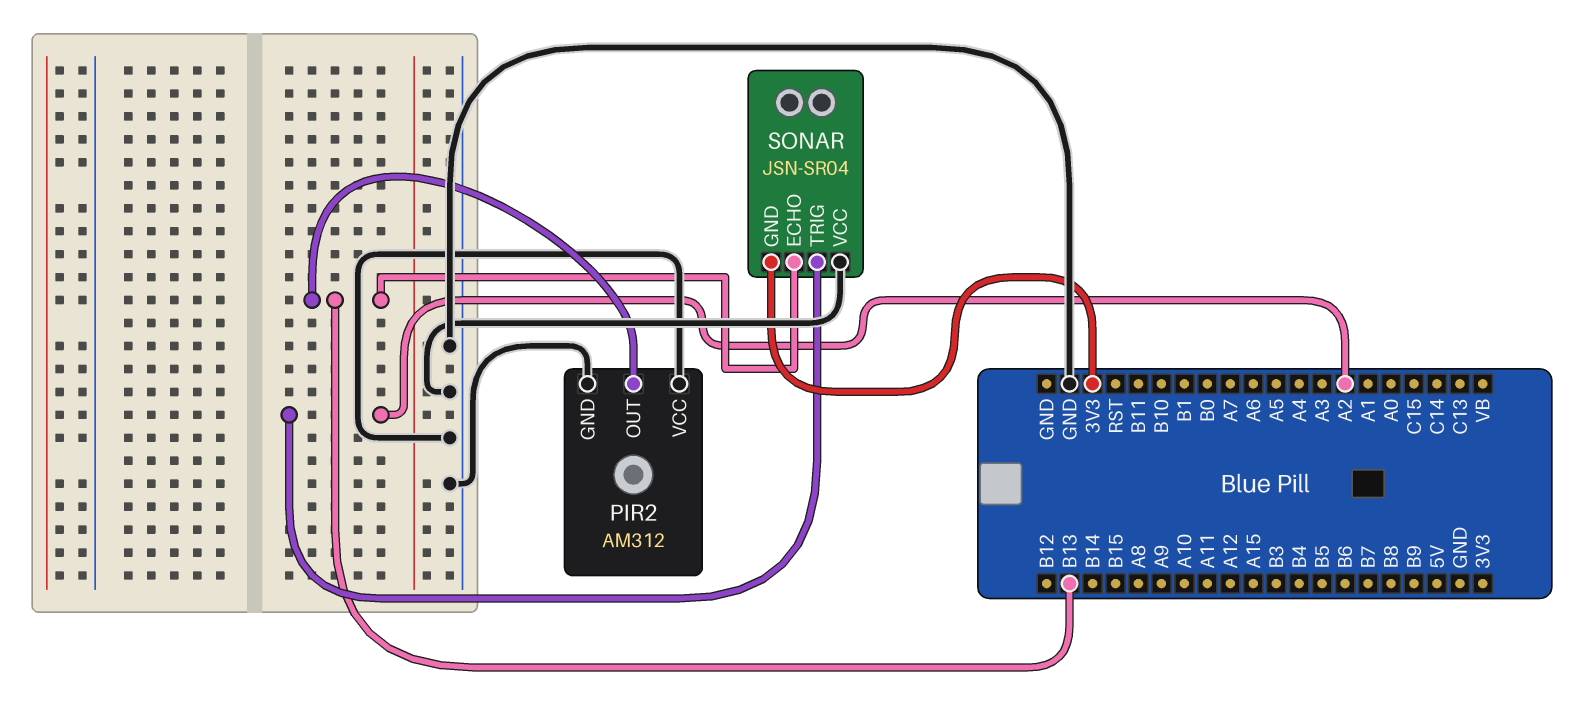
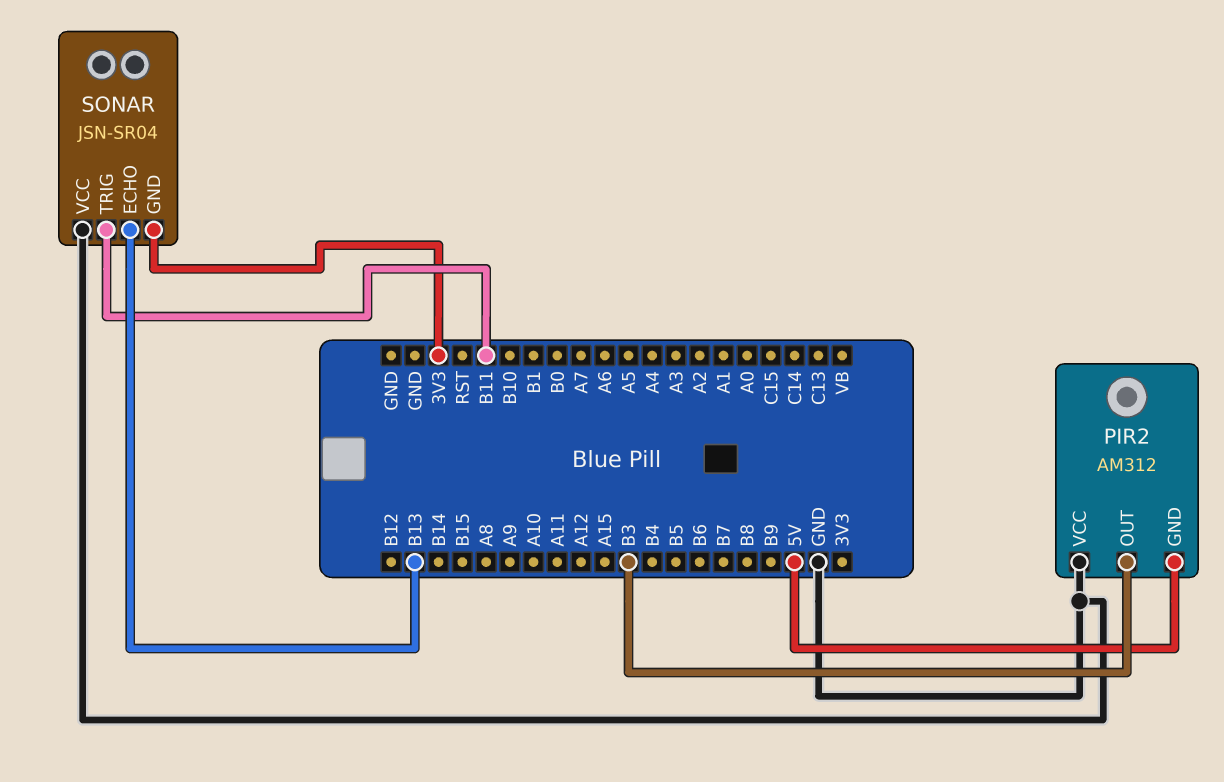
PIR2 pin GND: GND -> 5V
PIR2 pin OUT: B13 -> B3
SONAR pin TRIG: A2 -> B11

